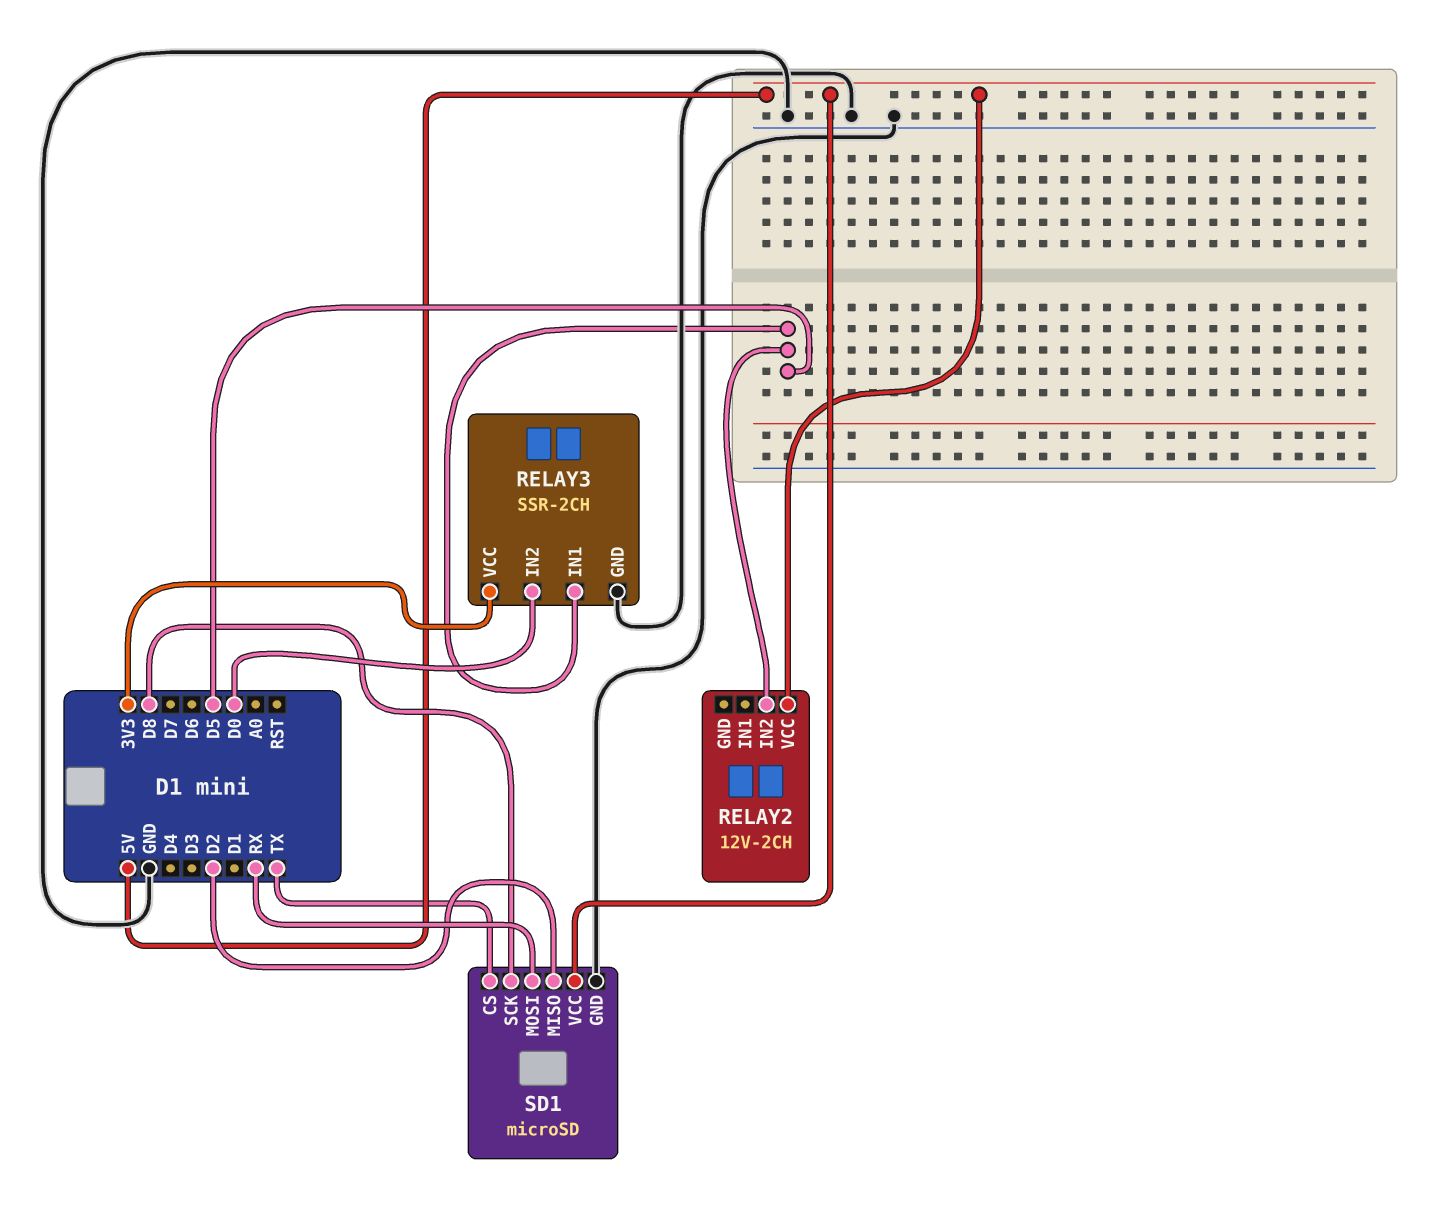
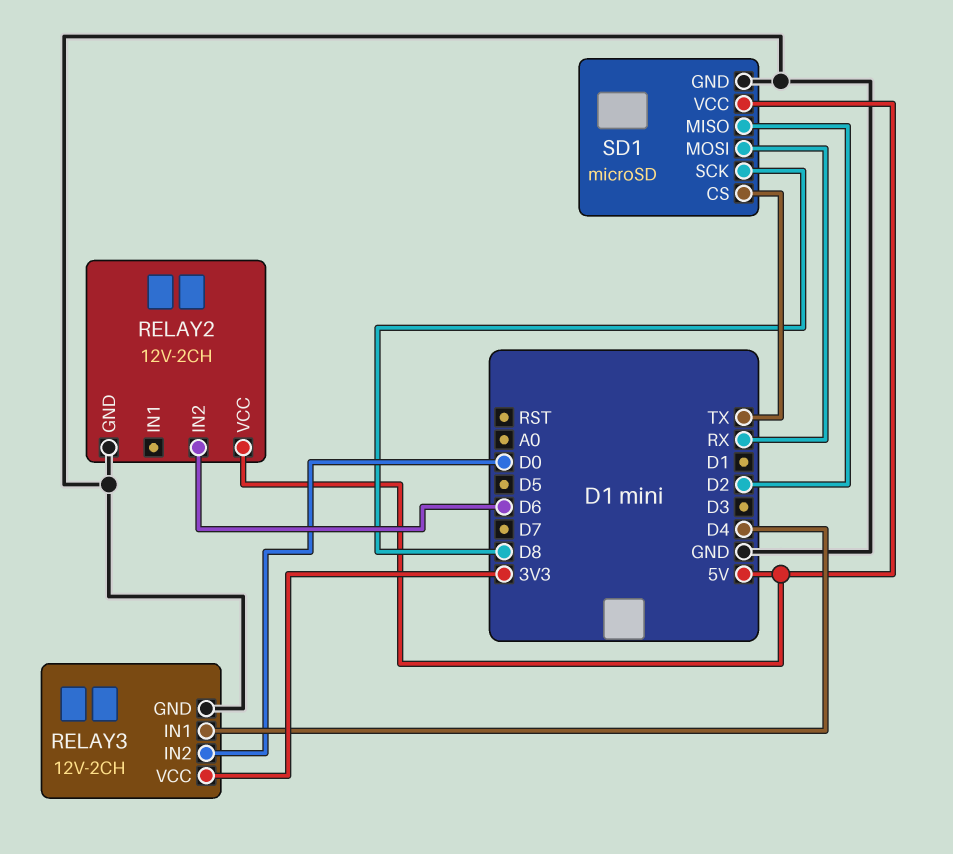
RELAY2 pin GND: none -> GND
RELAY2 pin IN2: D5 -> D6
RELAY3: SSR-2CH -> 12V-2CH
RELAY3 pin IN1: D5 -> D4

